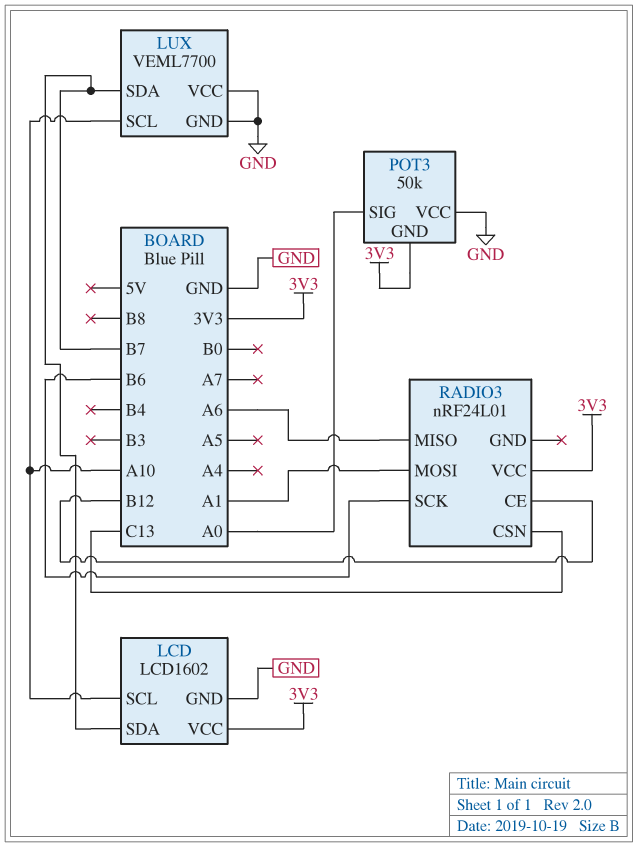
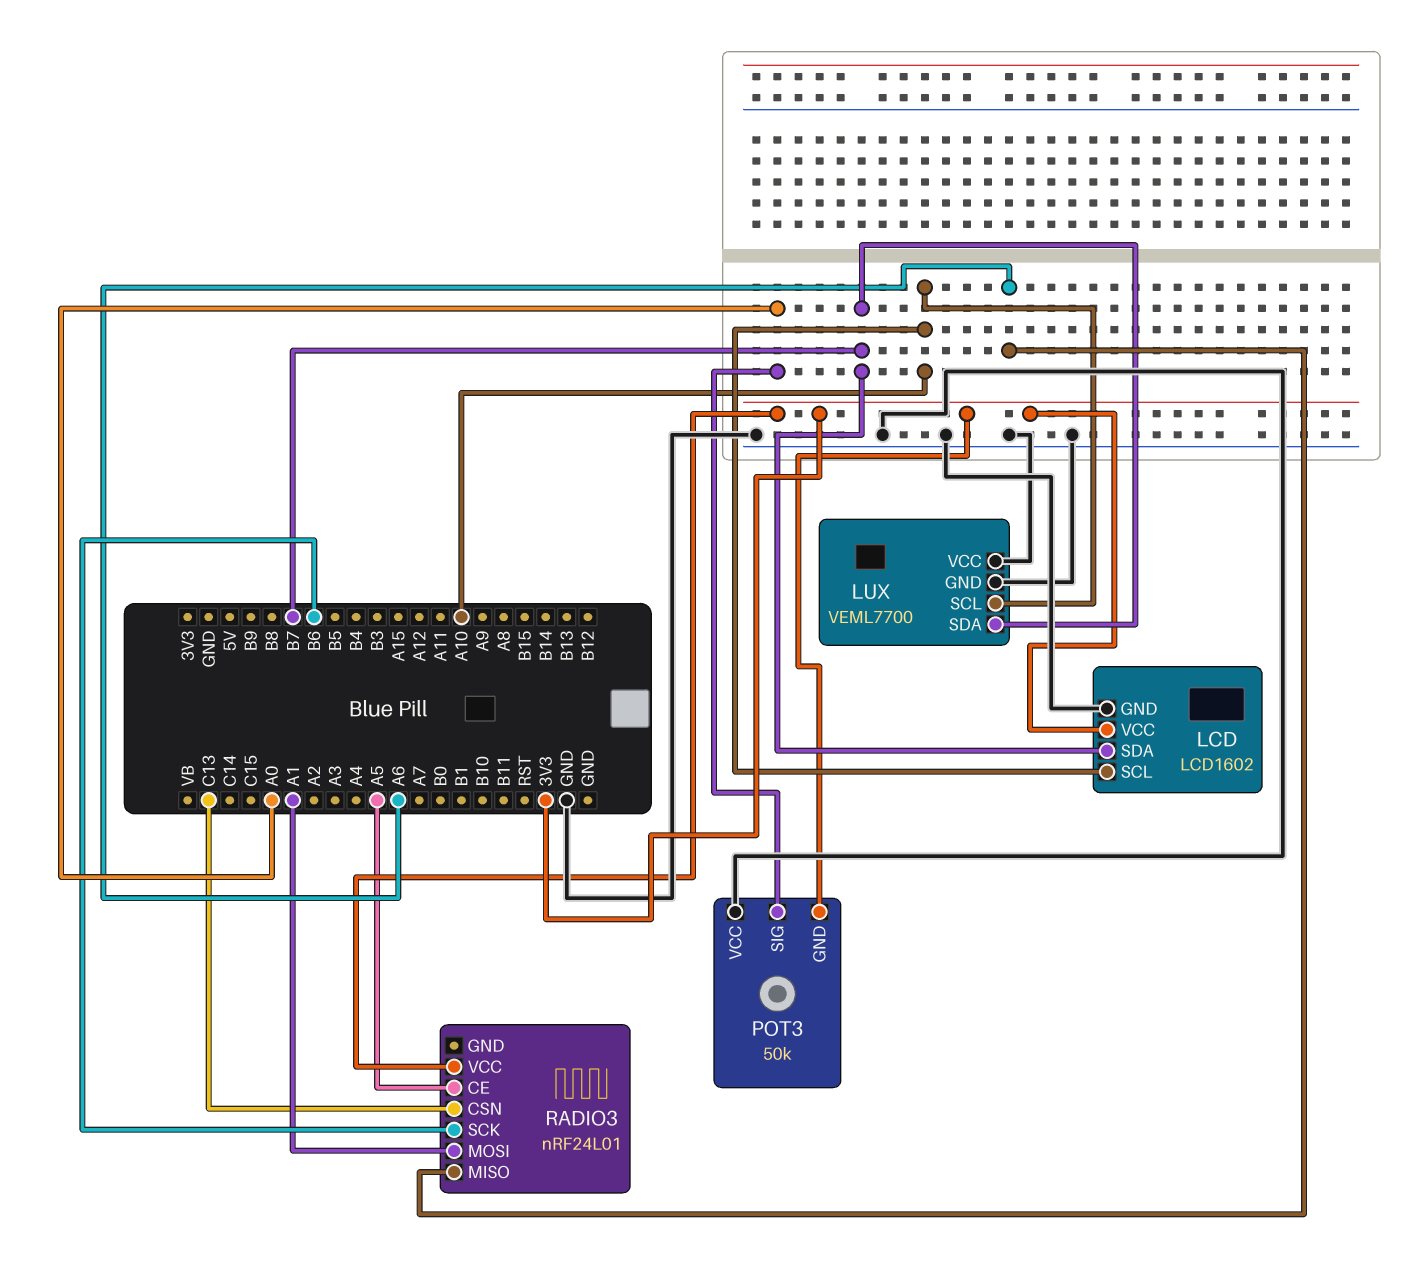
RADIO3 pin CE: B12 -> A5

